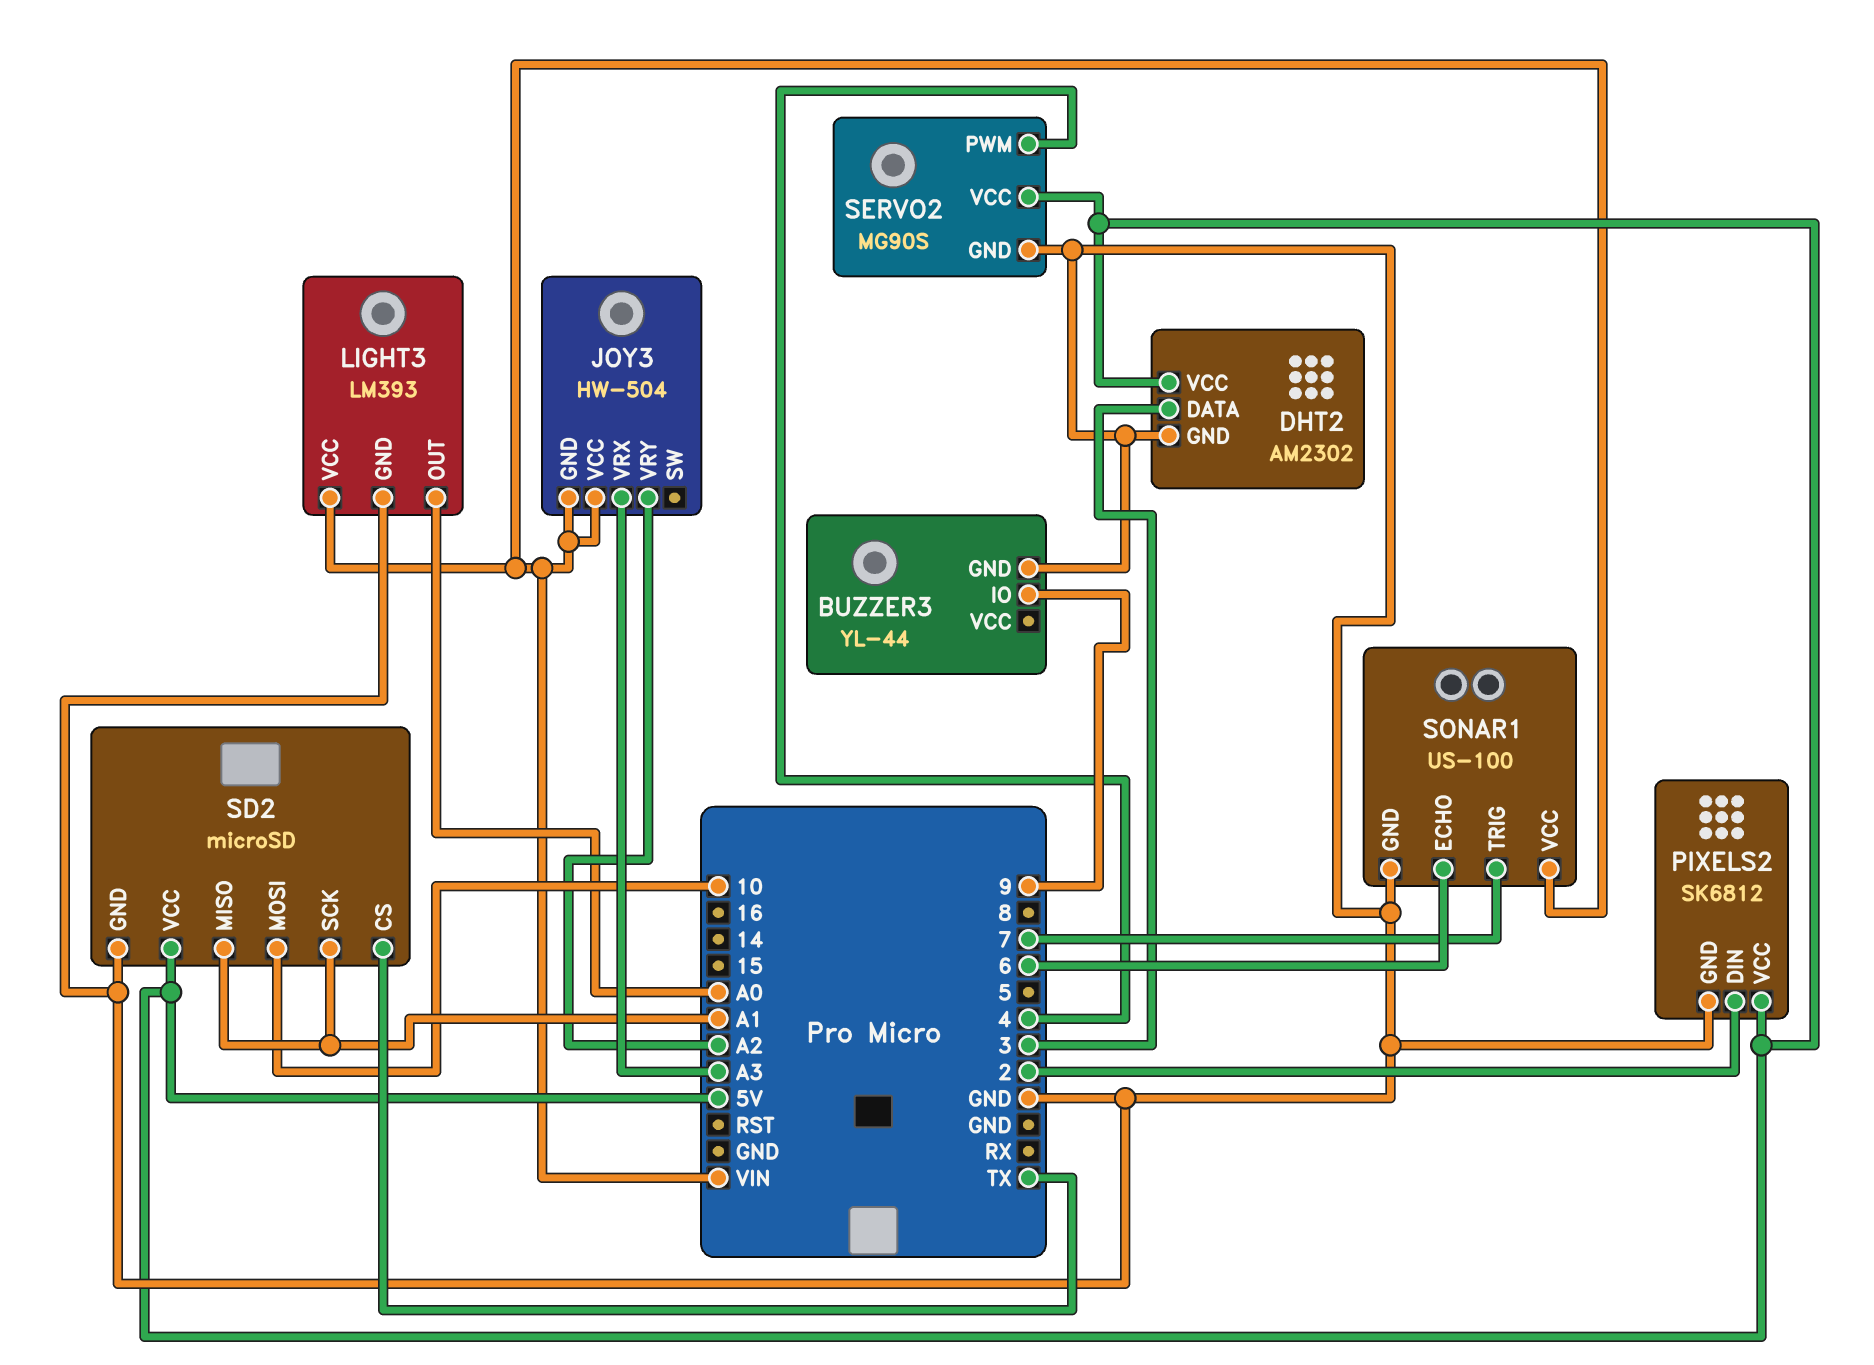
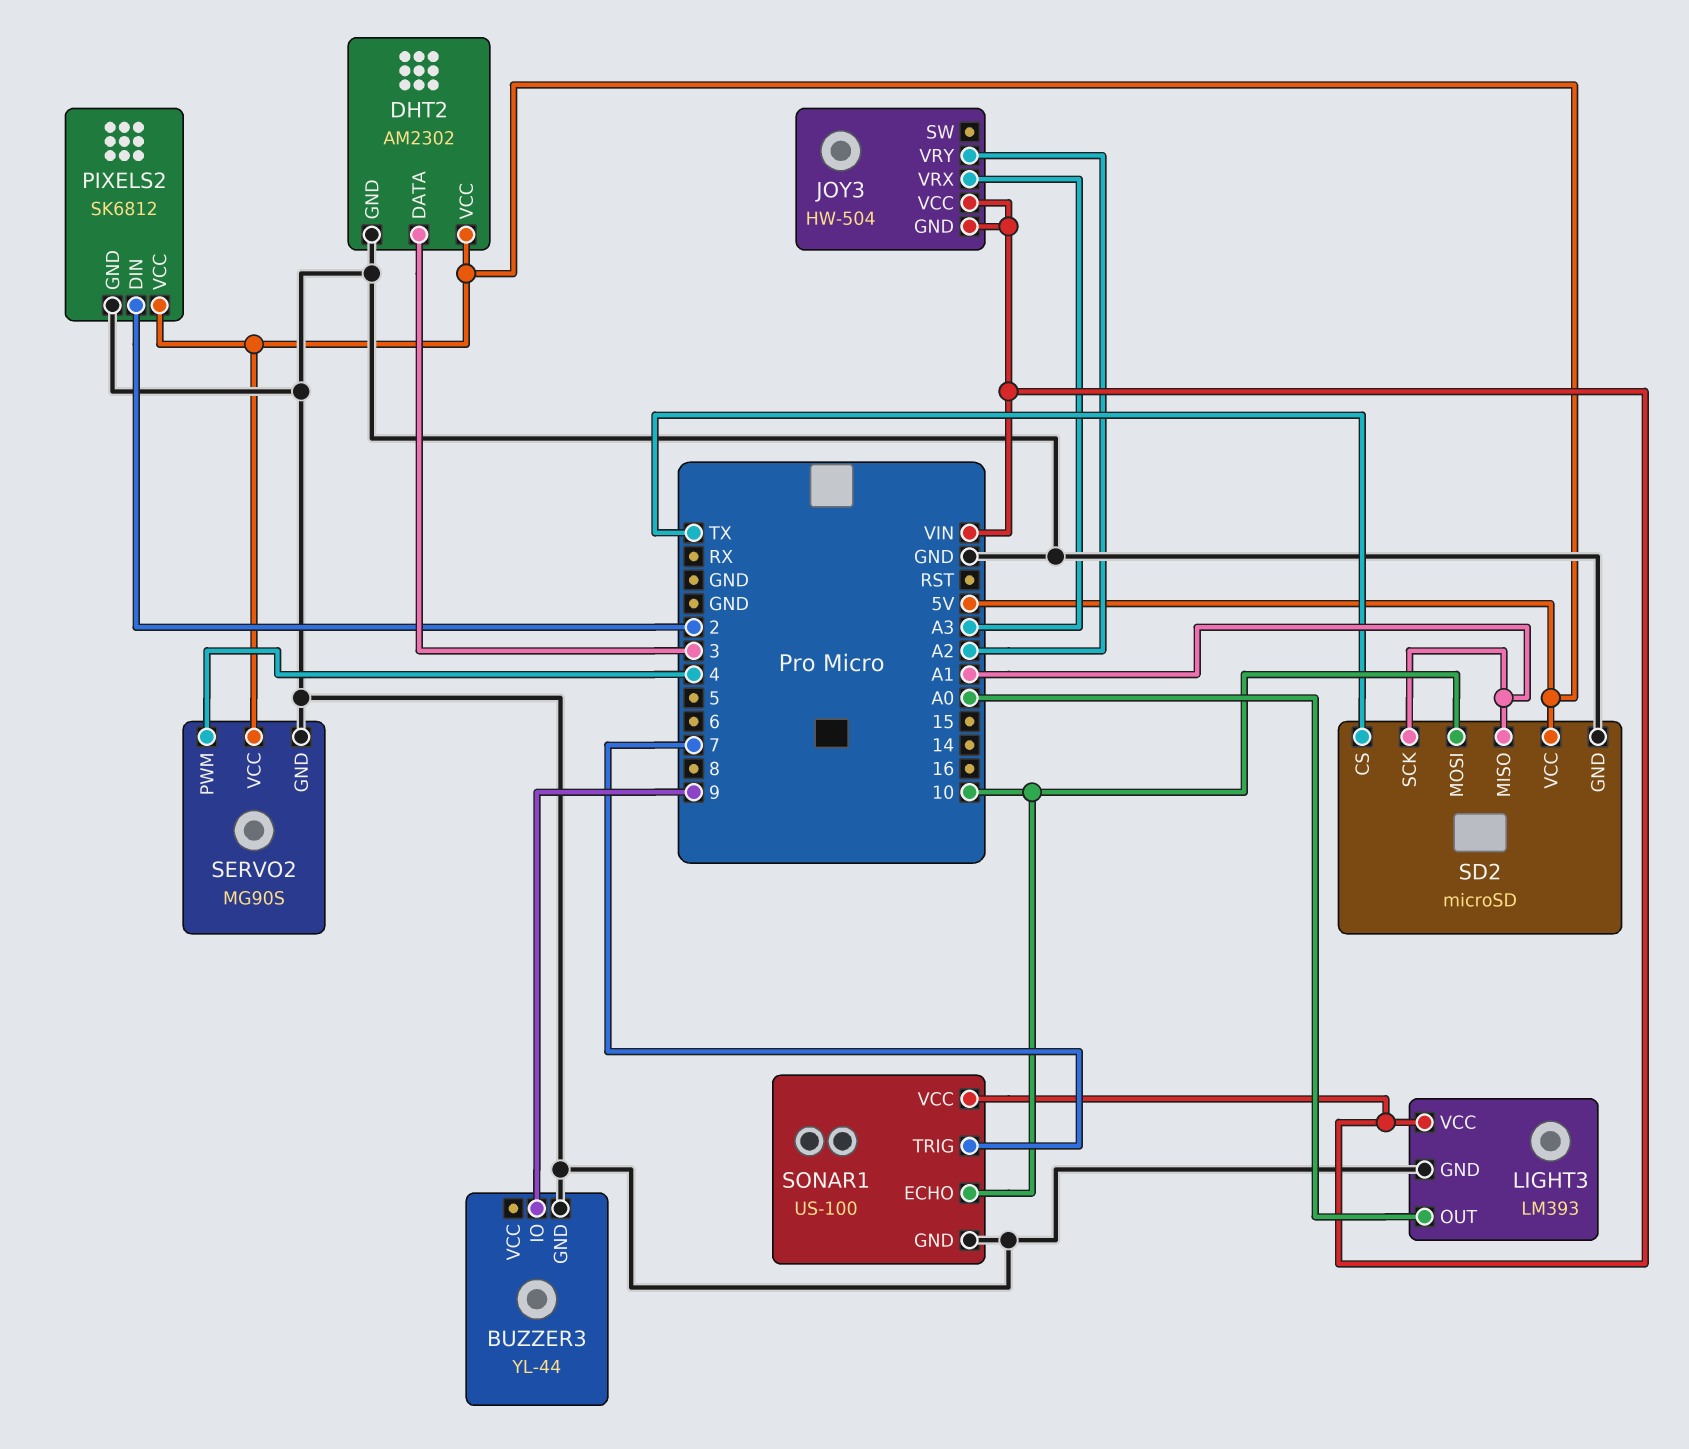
SONAR1 pin ECHO: 6 -> 10

